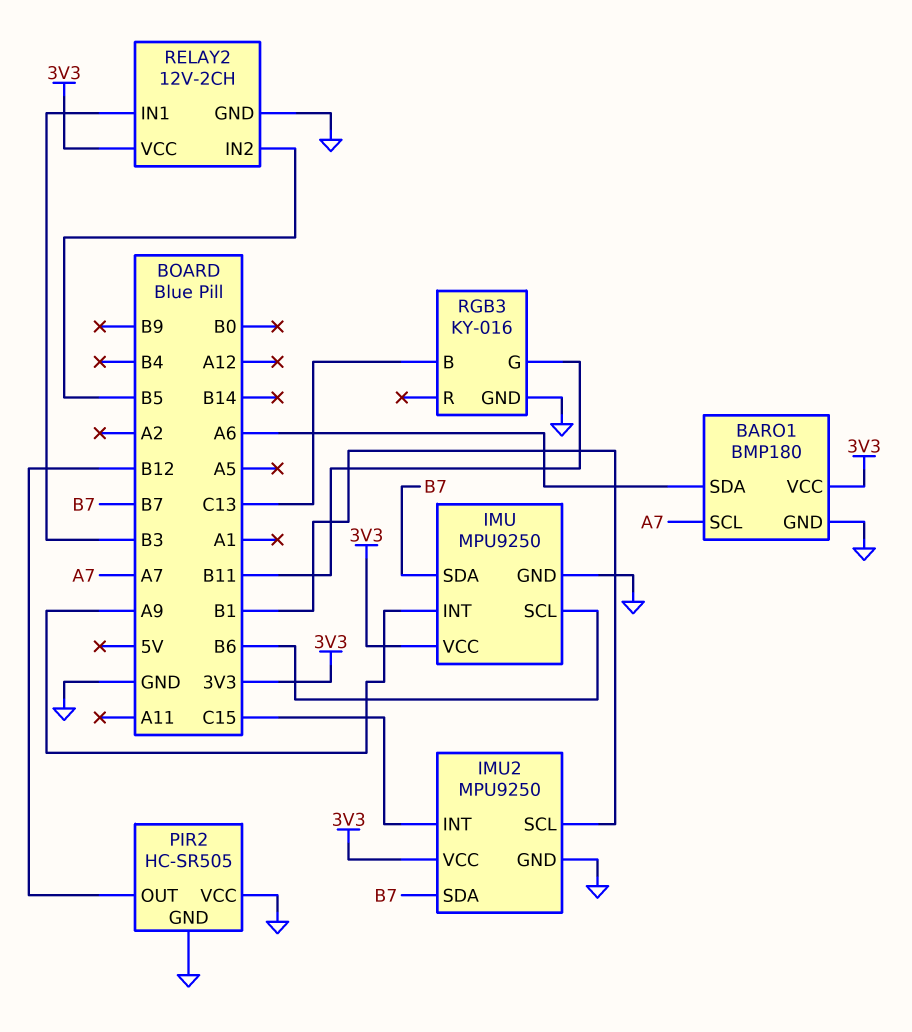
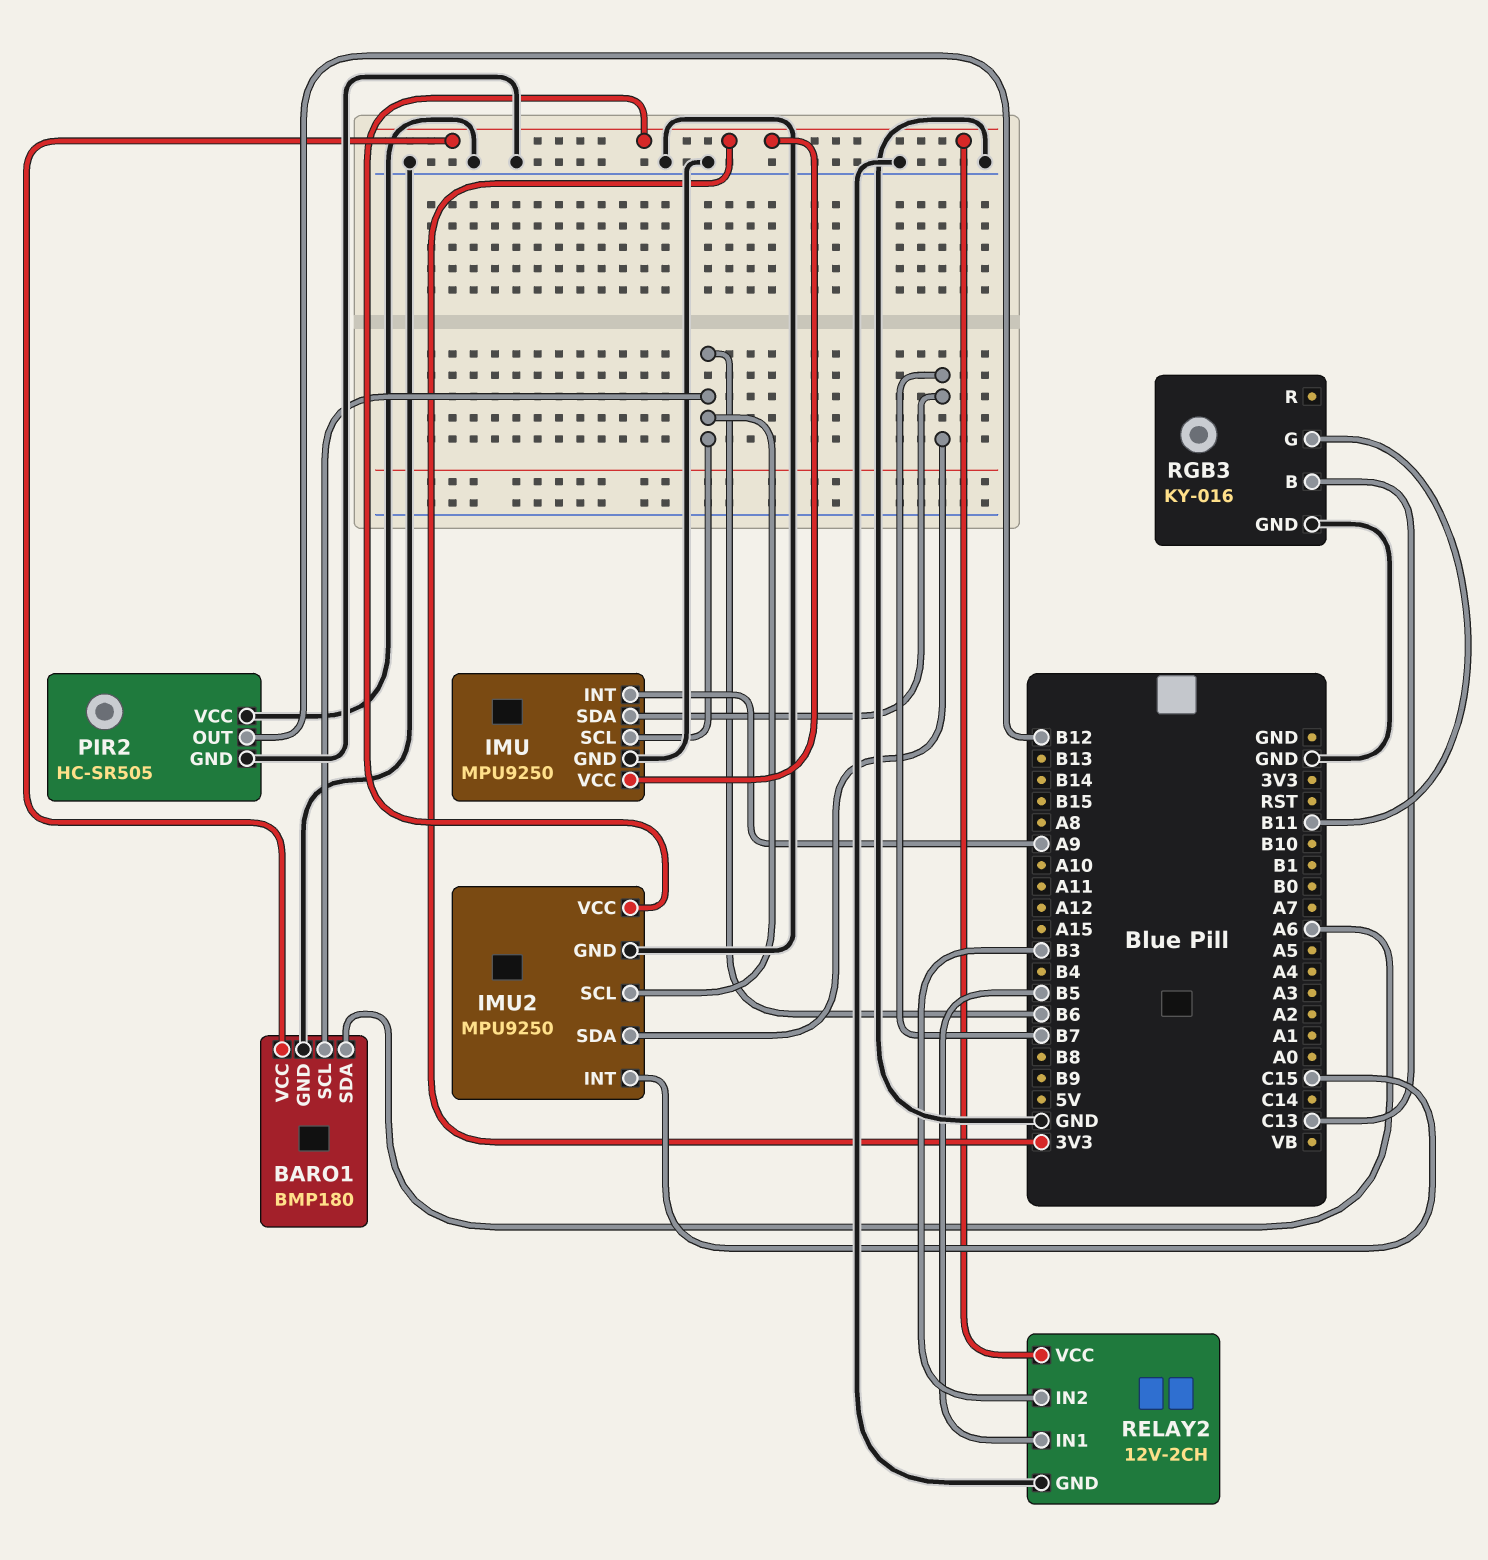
BARO1 pin SCL: A7 -> B6
IMU2 pin SCL: B1 -> B6
RELAY2 pin IN1: B3 -> B5
RELAY2 pin IN2: B5 -> B3

